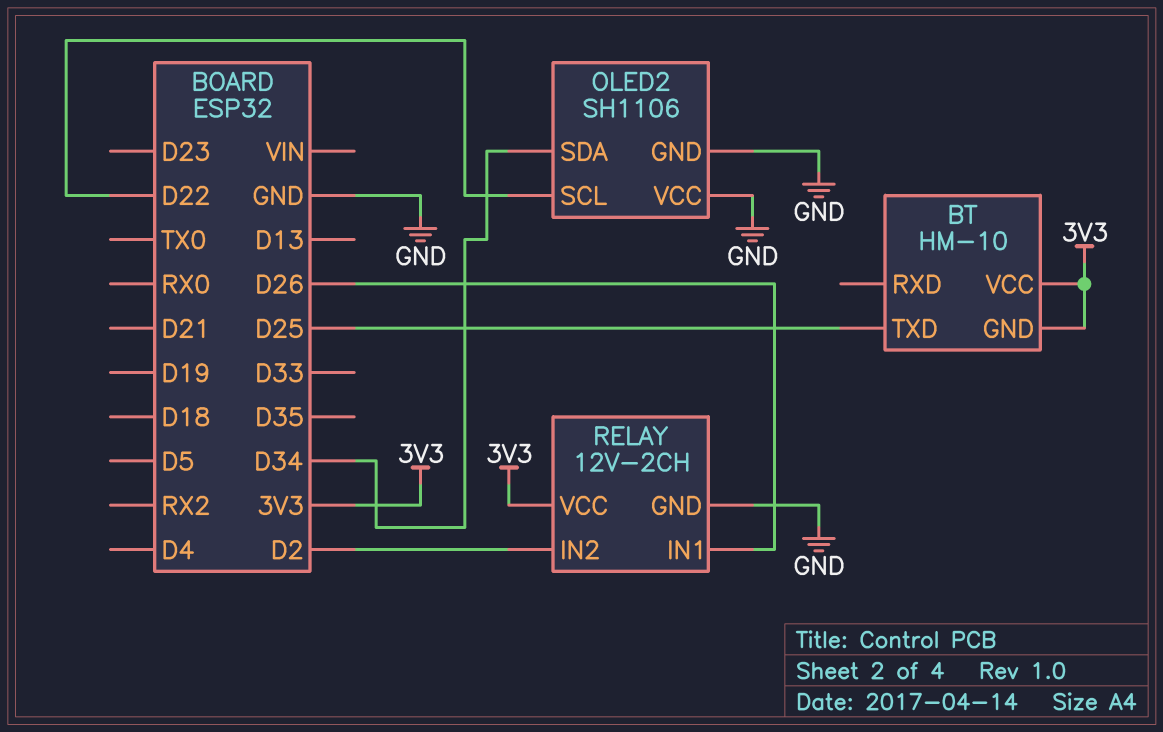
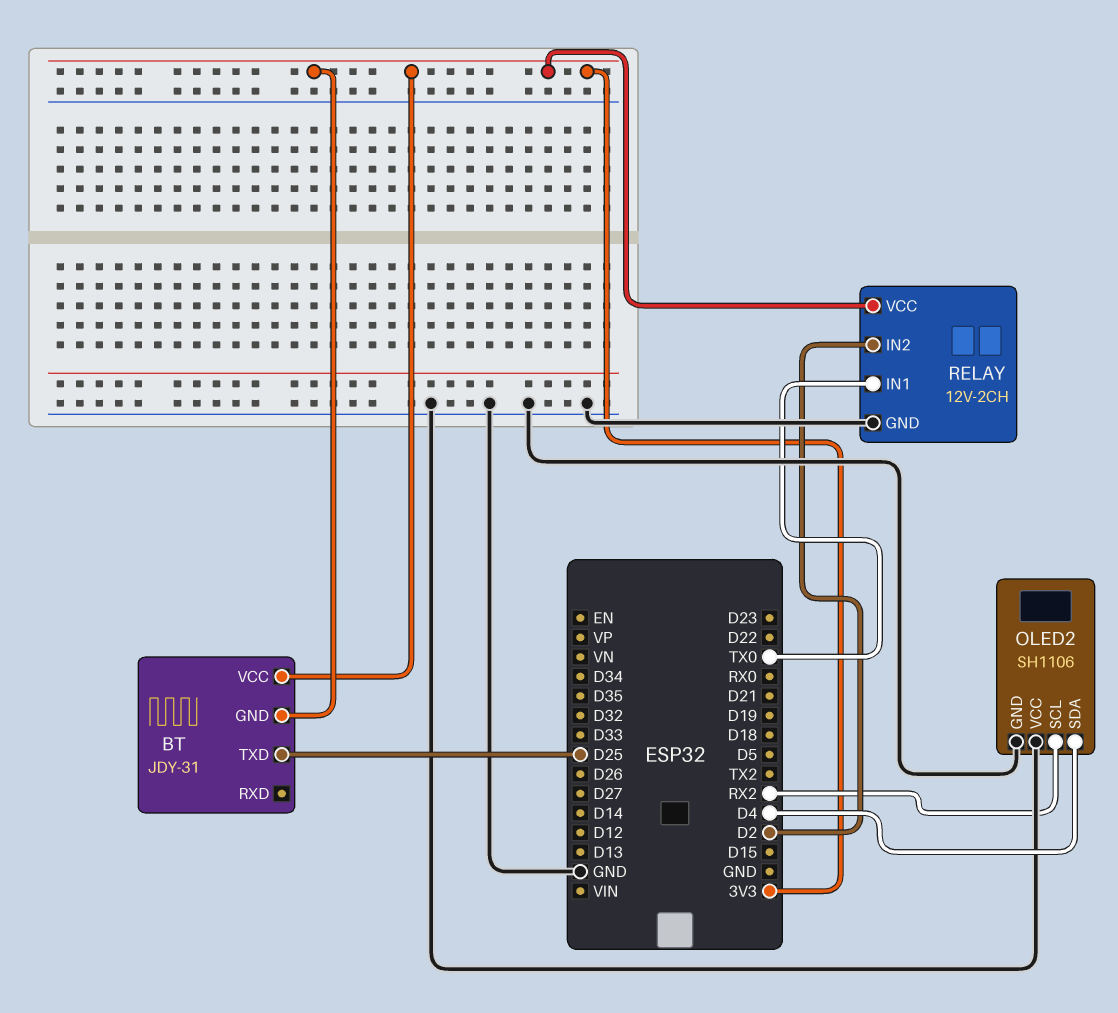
BT: HM-10 -> JDY-31
OLED2 pin SCL: D22 -> RX2
OLED2 pin SDA: D34 -> D4
RELAY pin IN1: D26 -> TX0

